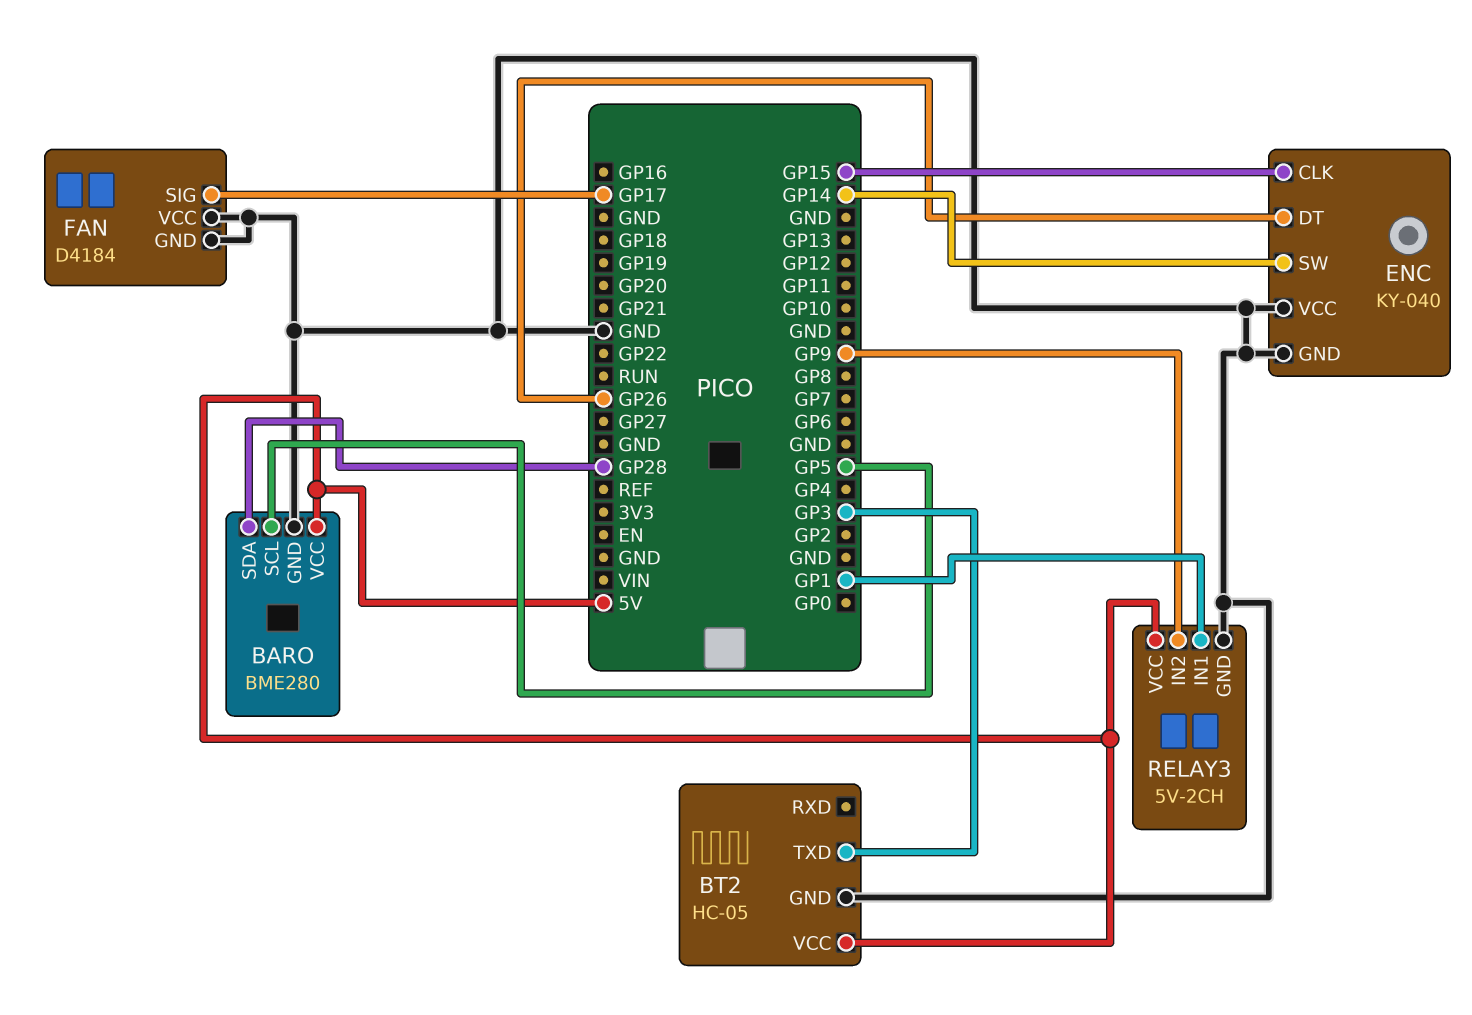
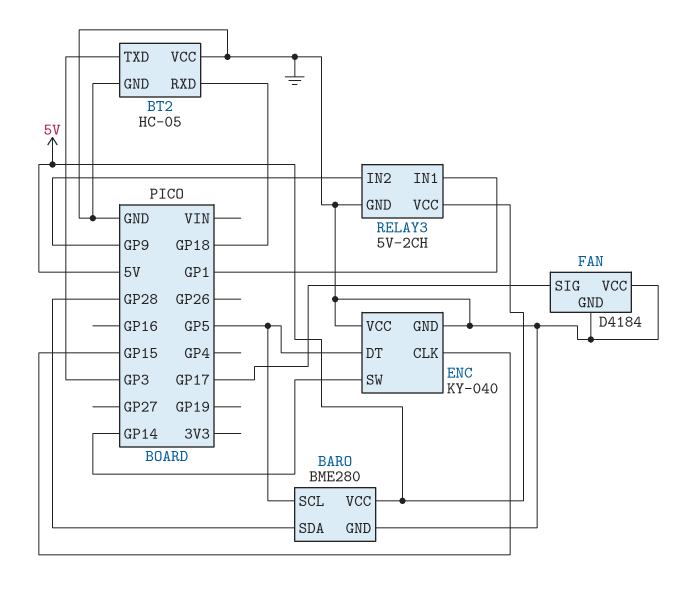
BT2 pin RXD: none -> GP18
BT2 pin VCC: 5V -> GND
ENC pin DT: GP26 -> GP5

